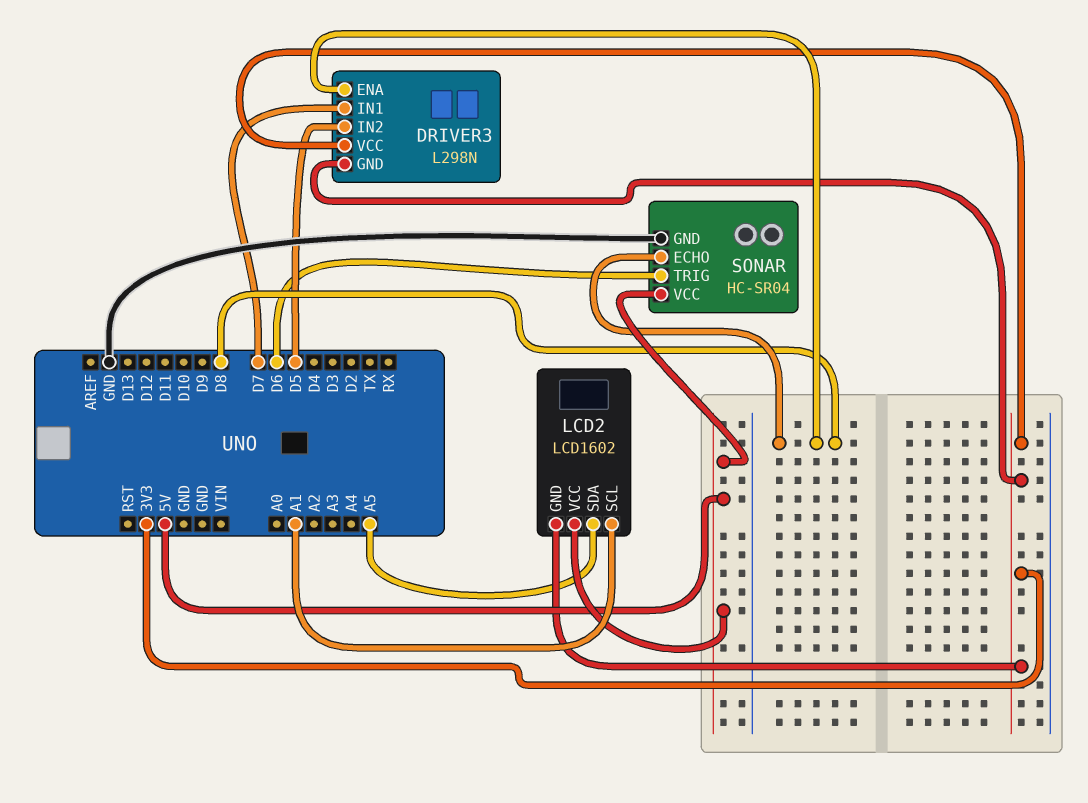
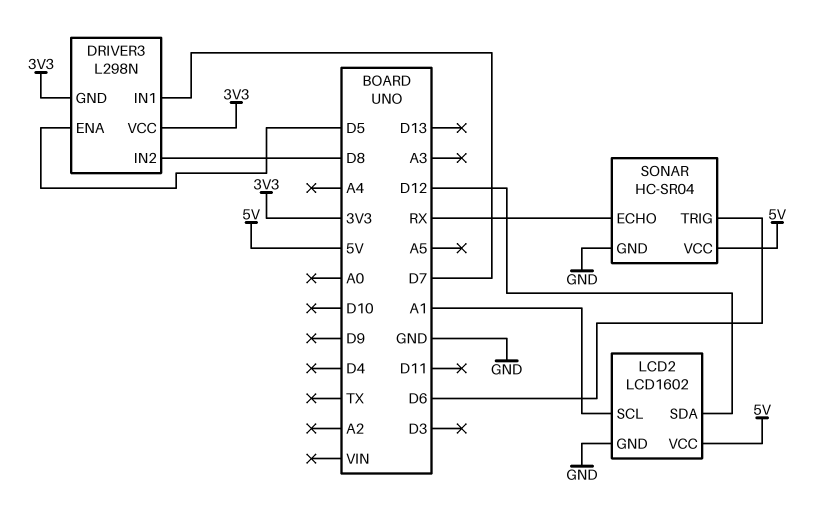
DRIVER3 pin ENA: D8 -> D5
DRIVER3 pin IN2: D5 -> D8
LCD2 pin GND: 3V3 -> GND
LCD2 pin SDA: A5 -> D12
SONAR pin ECHO: D8 -> RX

